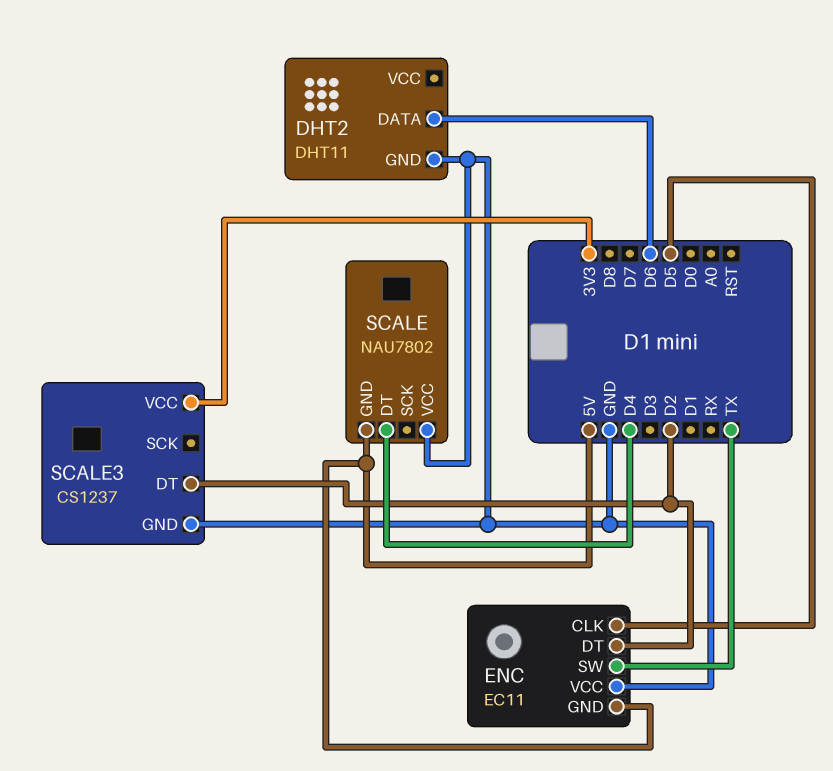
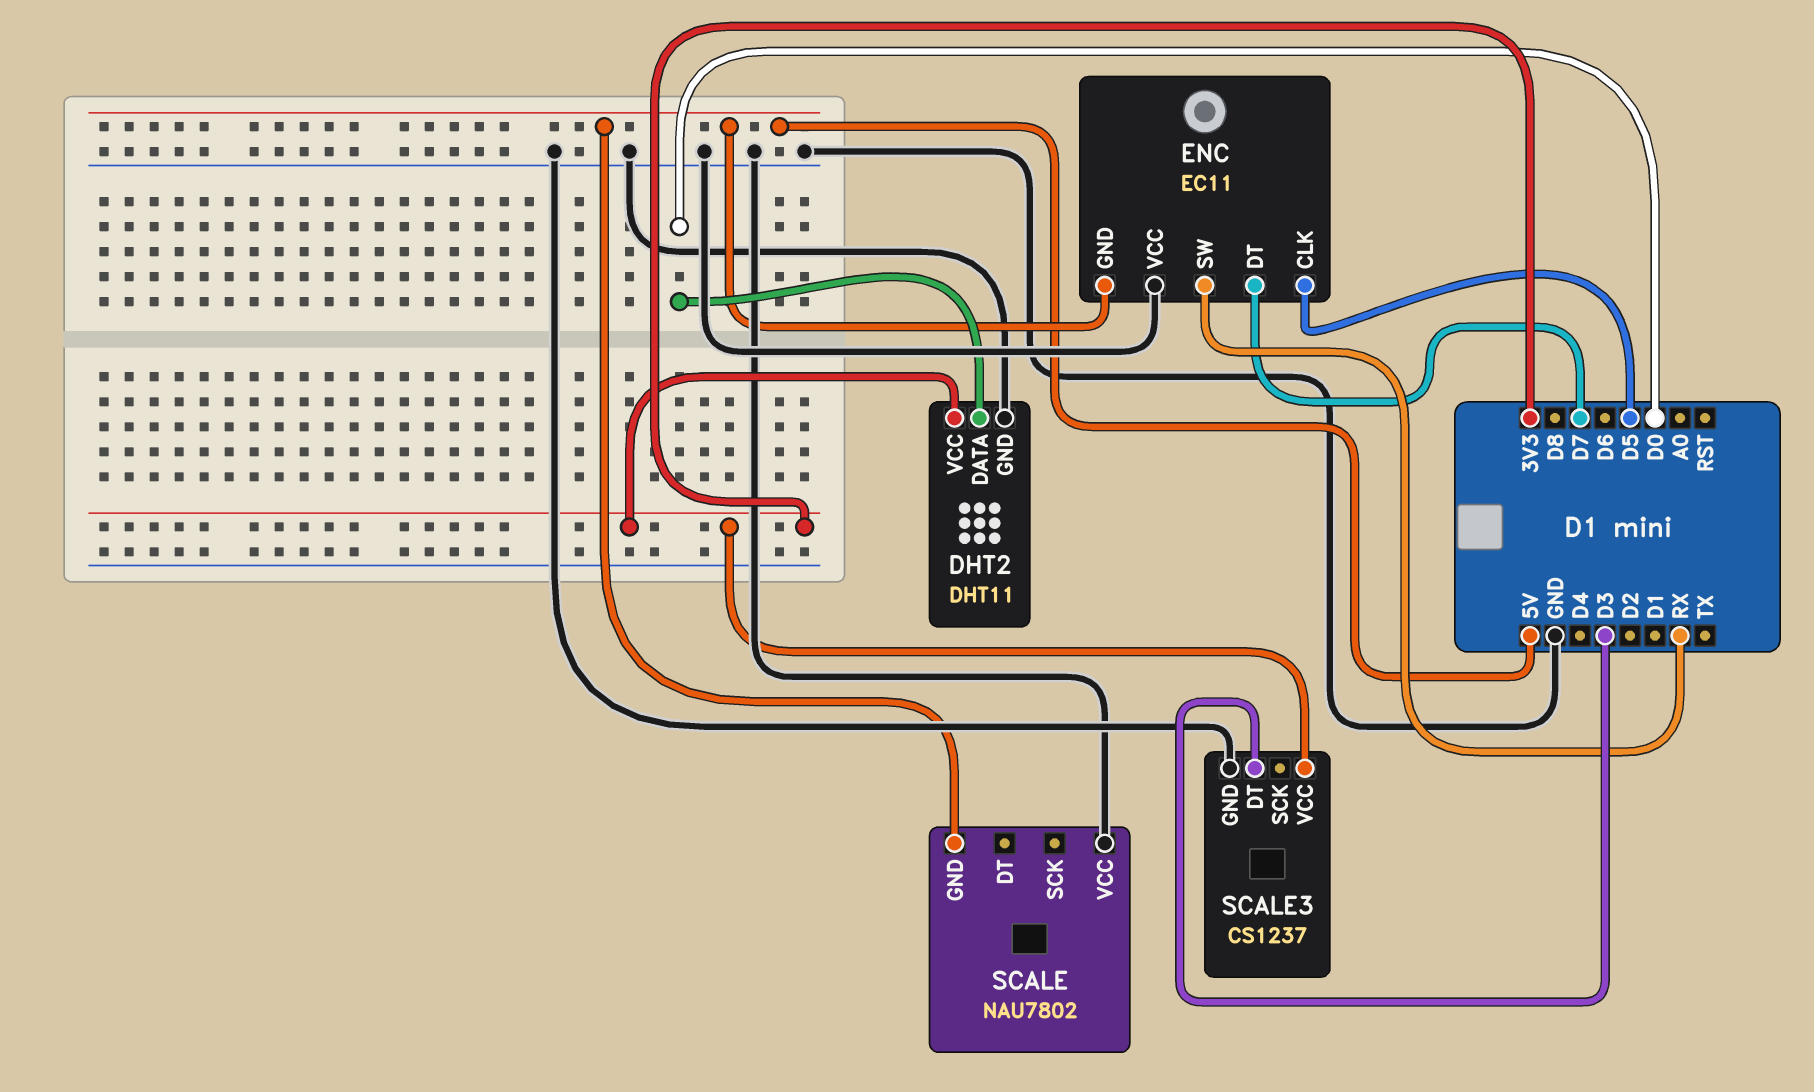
DHT2 pin DATA: D6 -> D0
DHT2 pin VCC: none -> 3V3
ENC pin DT: D2 -> D7
ENC pin SW: TX -> RX
SCALE pin DT: D4 -> none
SCALE3 pin DT: D2 -> D3

